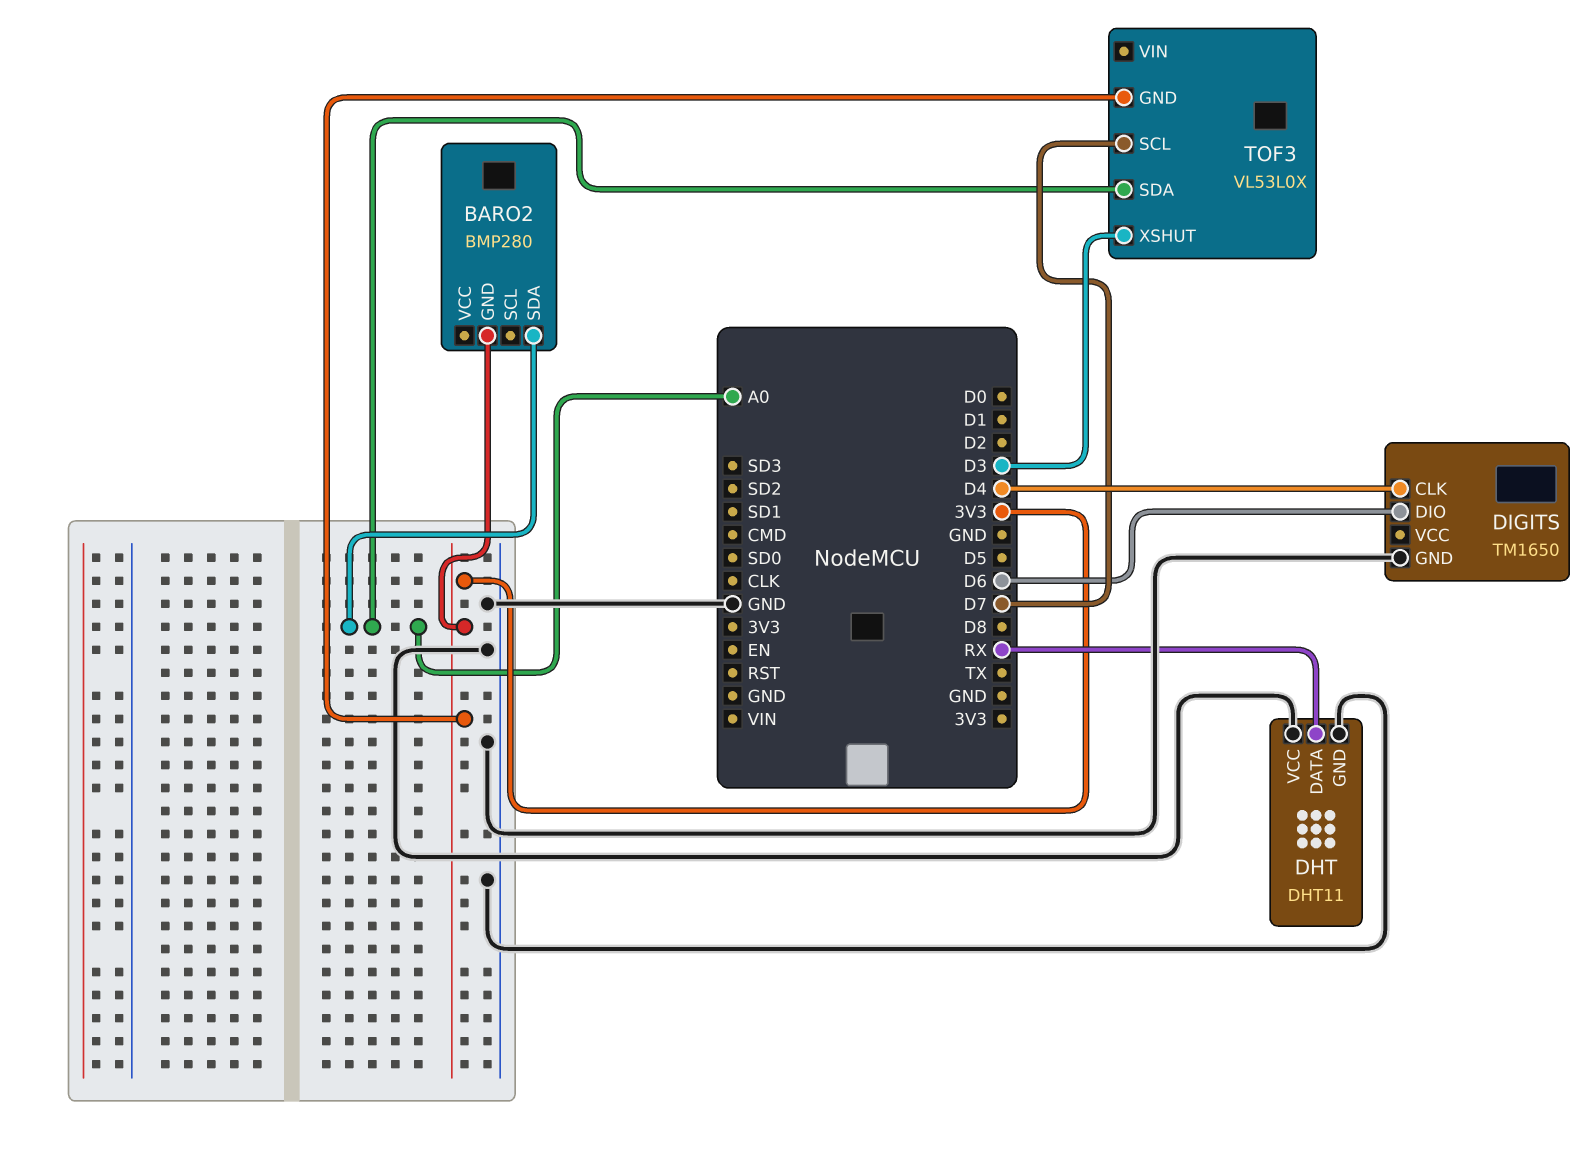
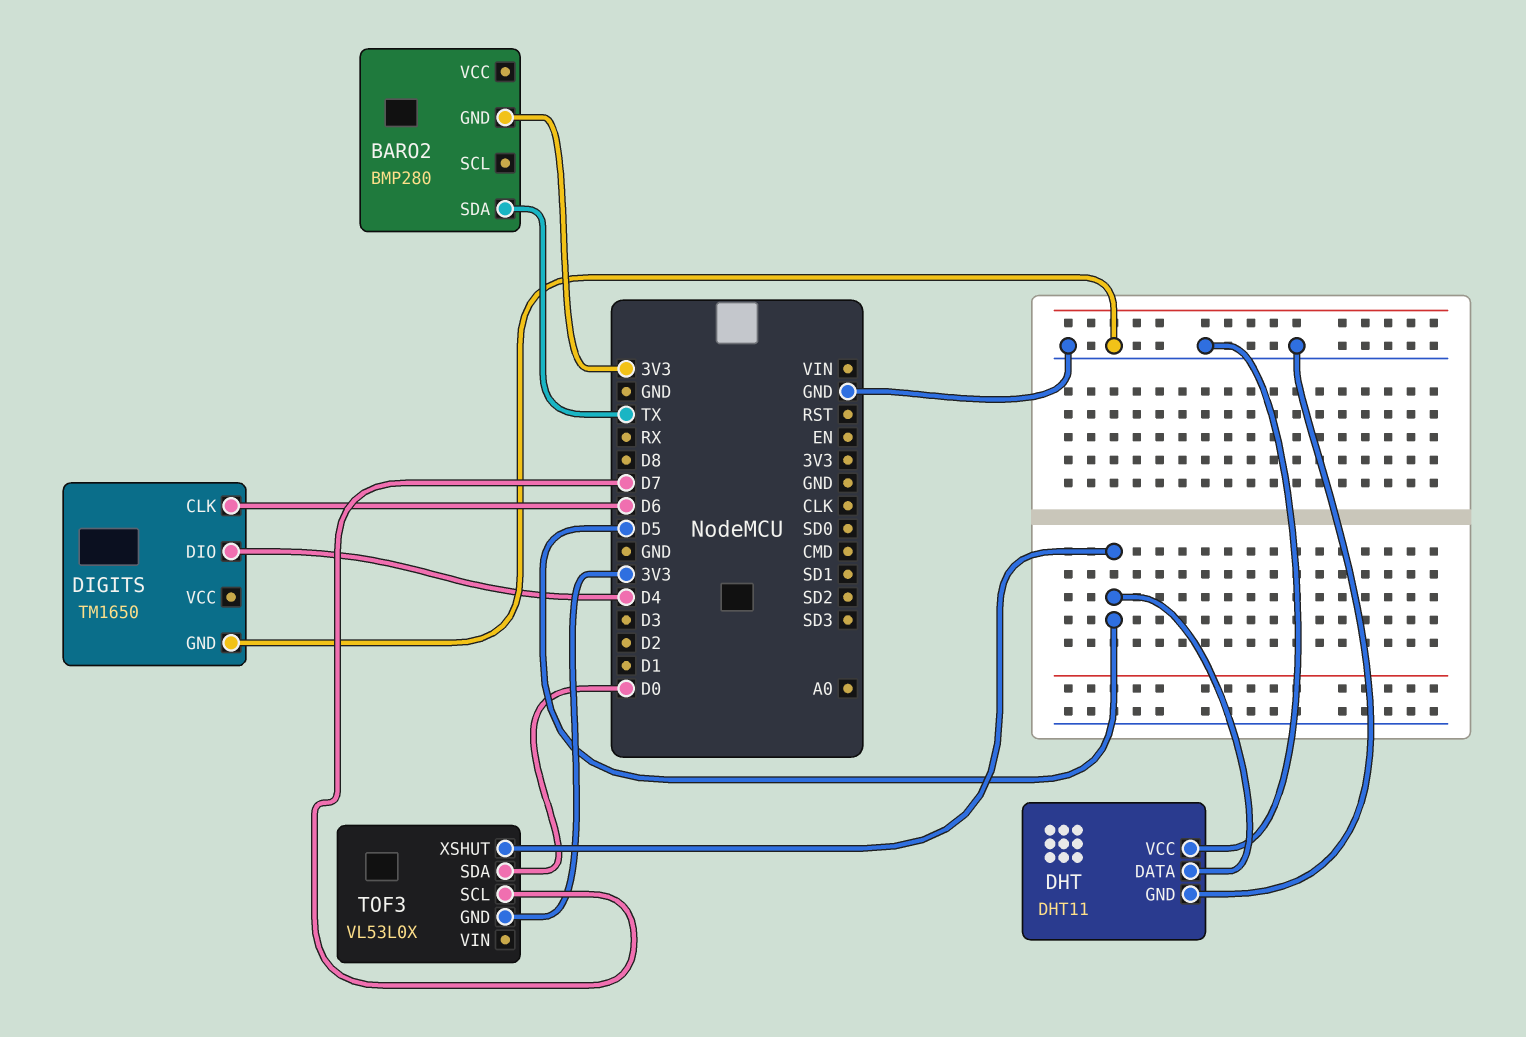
BARO2 pin SDA: A0 -> TX
DHT pin DATA: RX -> D5
DIGITS pin CLK: D4 -> D6
DIGITS pin DIO: D6 -> D4
TOF3 pin SDA: A0 -> D0
TOF3 pin XSHUT: D3 -> D5

